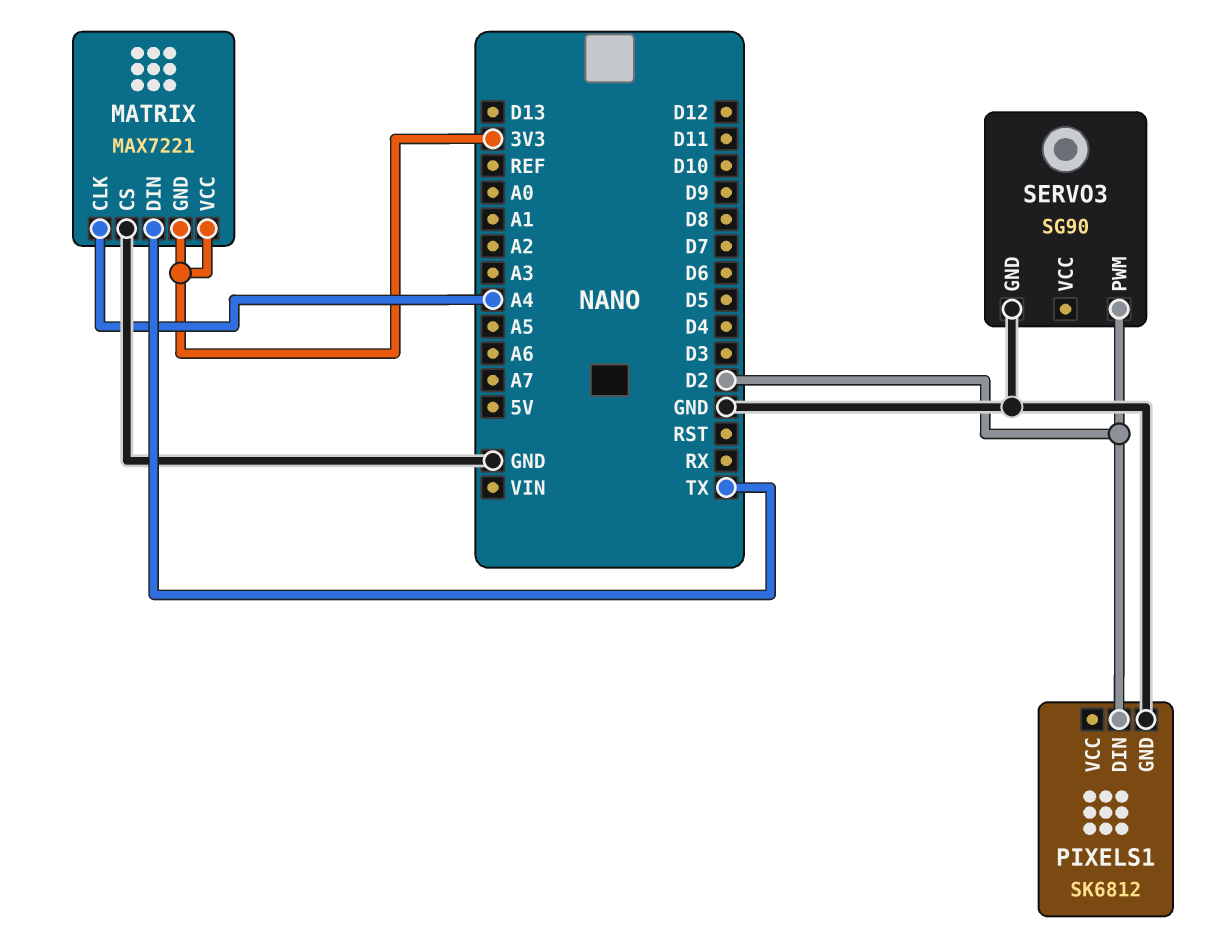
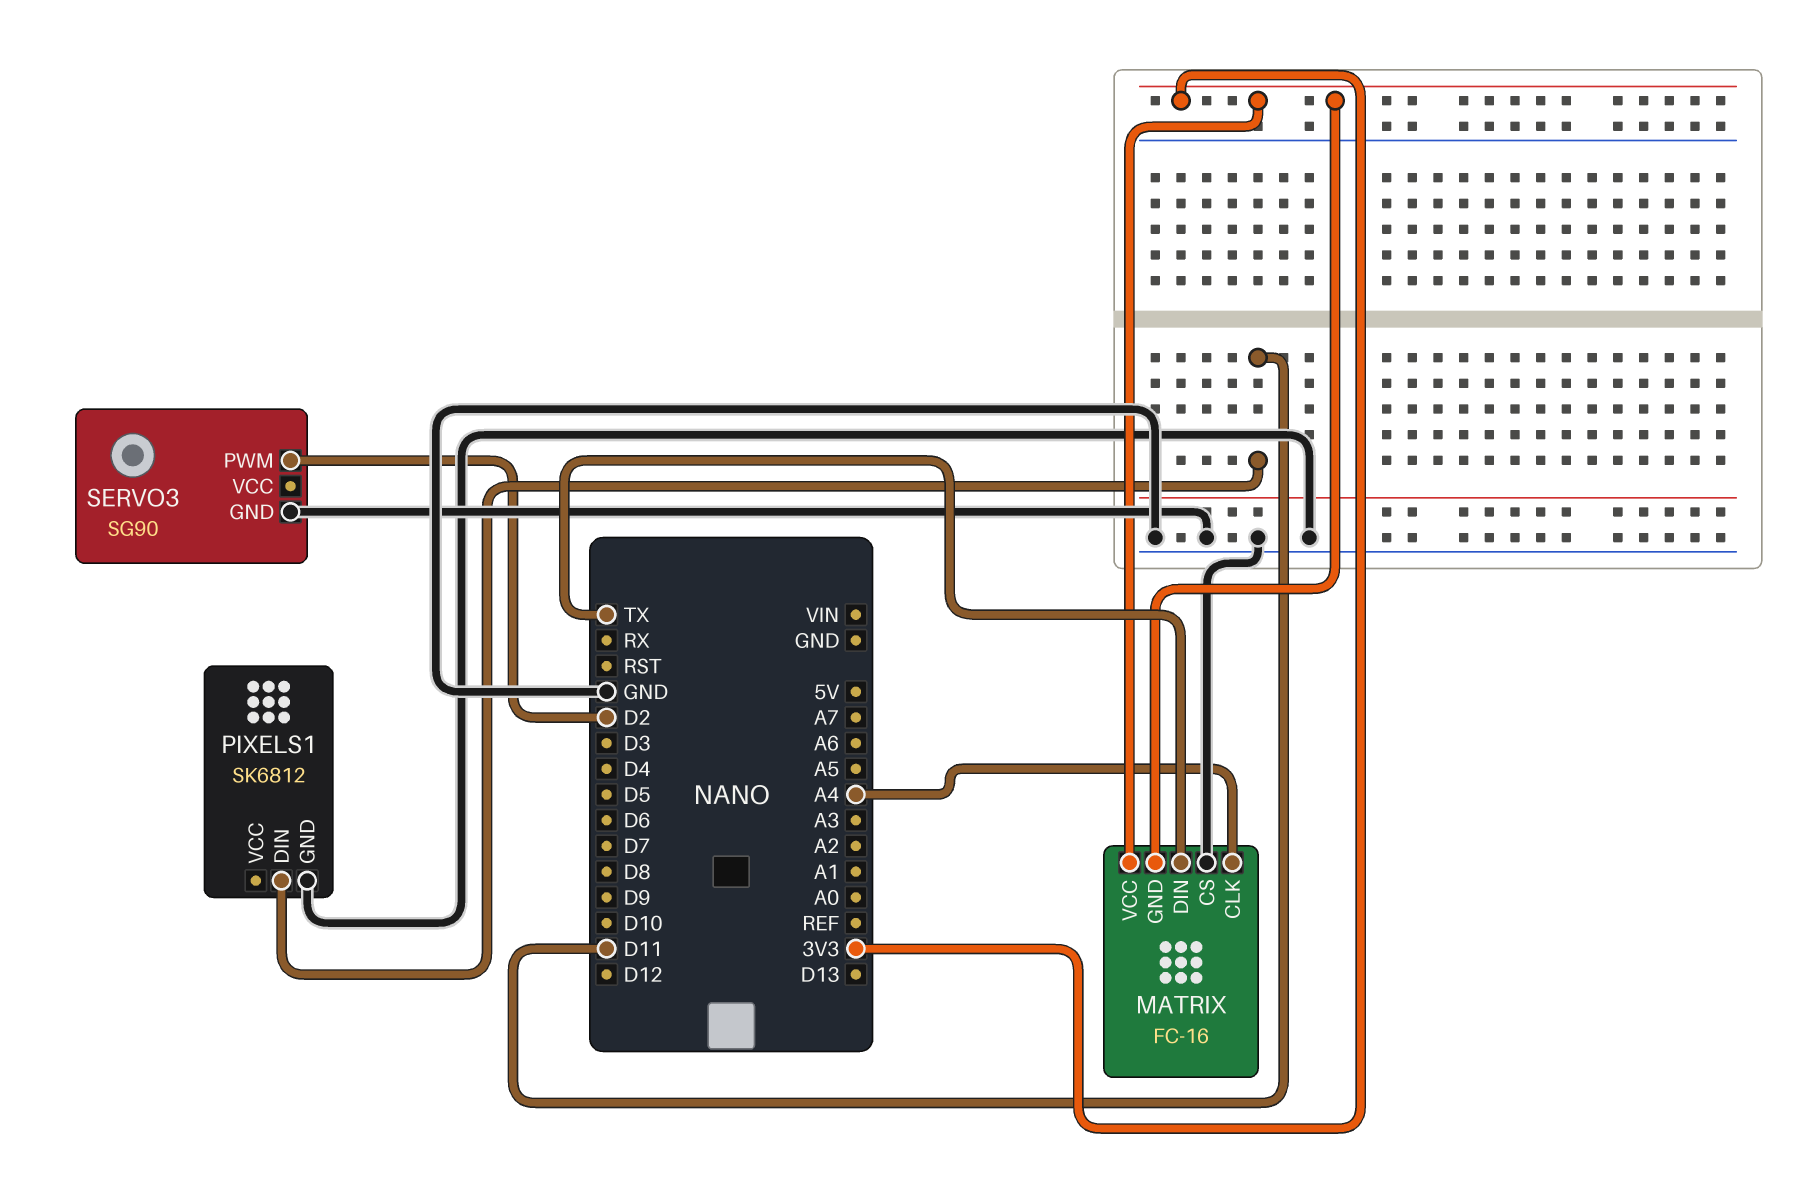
MATRIX: MAX7221 -> FC-16
PIXELS1 pin DIN: D2 -> D11

